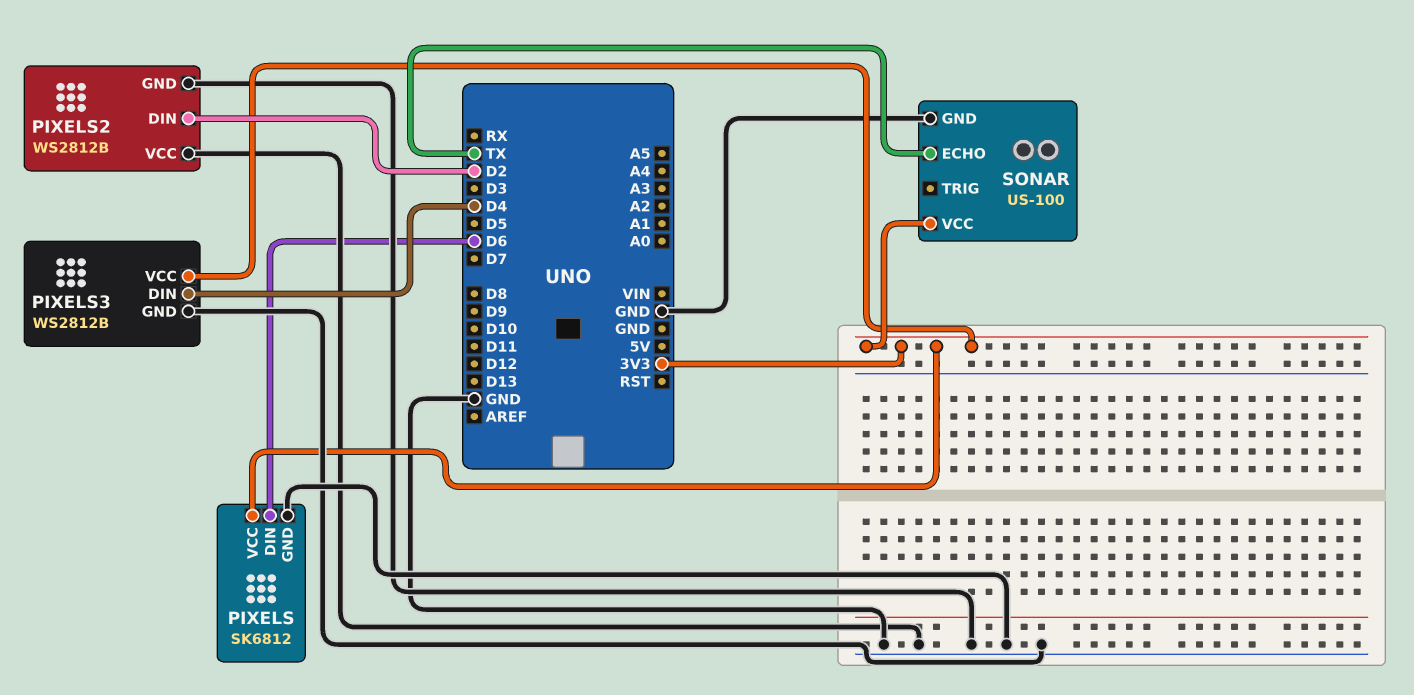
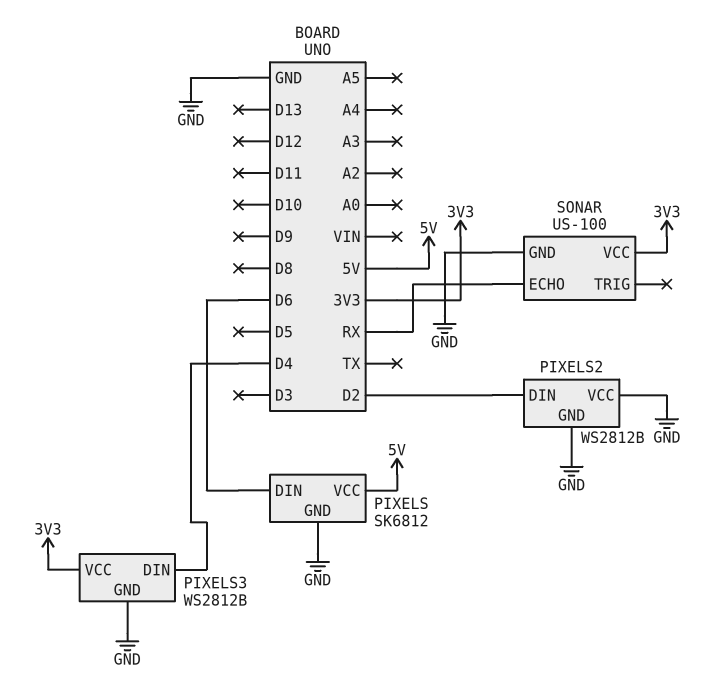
PIXELS pin VCC: 3V3 -> 5V
SONAR pin ECHO: TX -> RX

